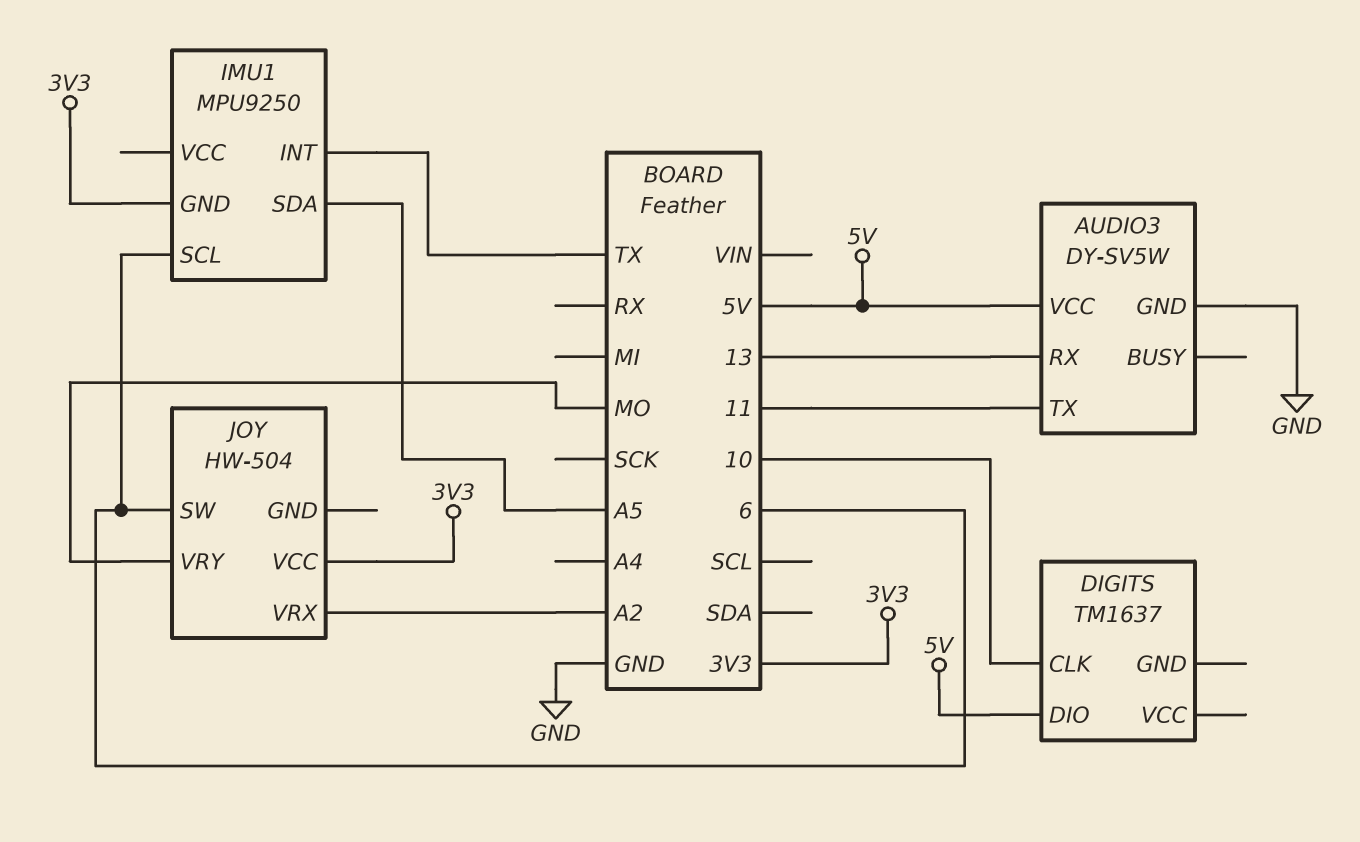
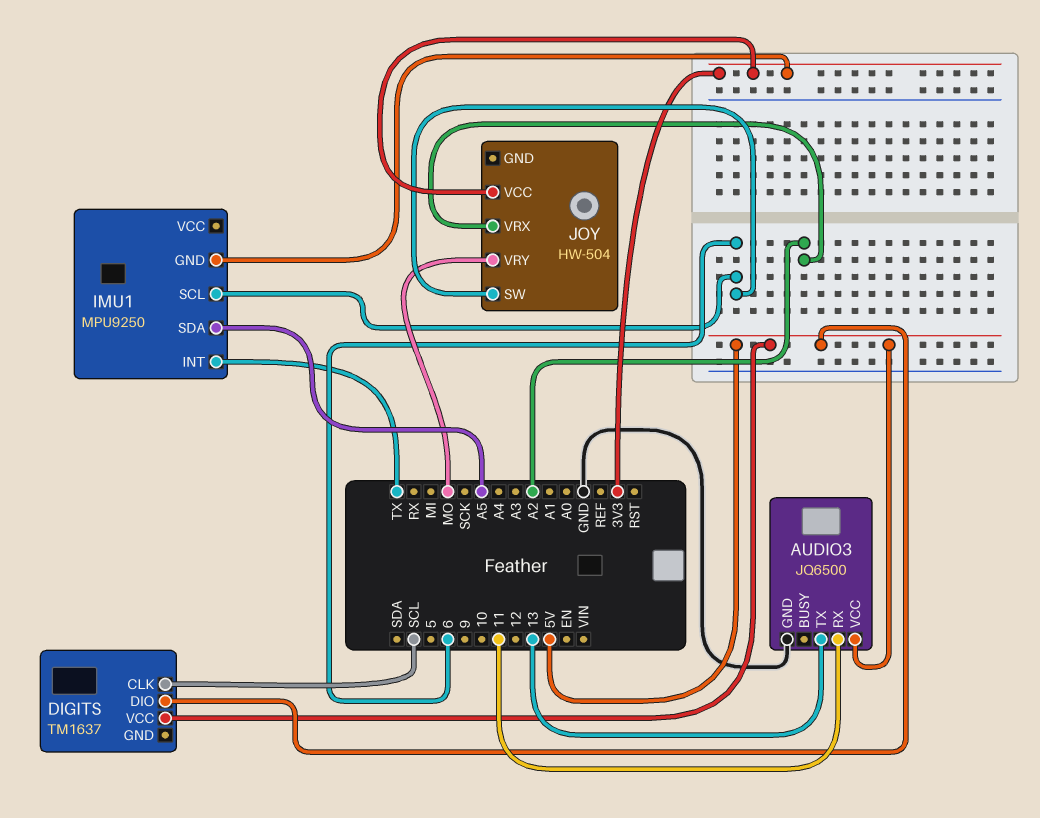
AUDIO3: DY-SV5W -> JQ6500
AUDIO3 pin RX: 13 -> 11
AUDIO3 pin TX: 11 -> 13
DIGITS pin CLK: 10 -> SCL
DIGITS pin VCC: none -> 5V

